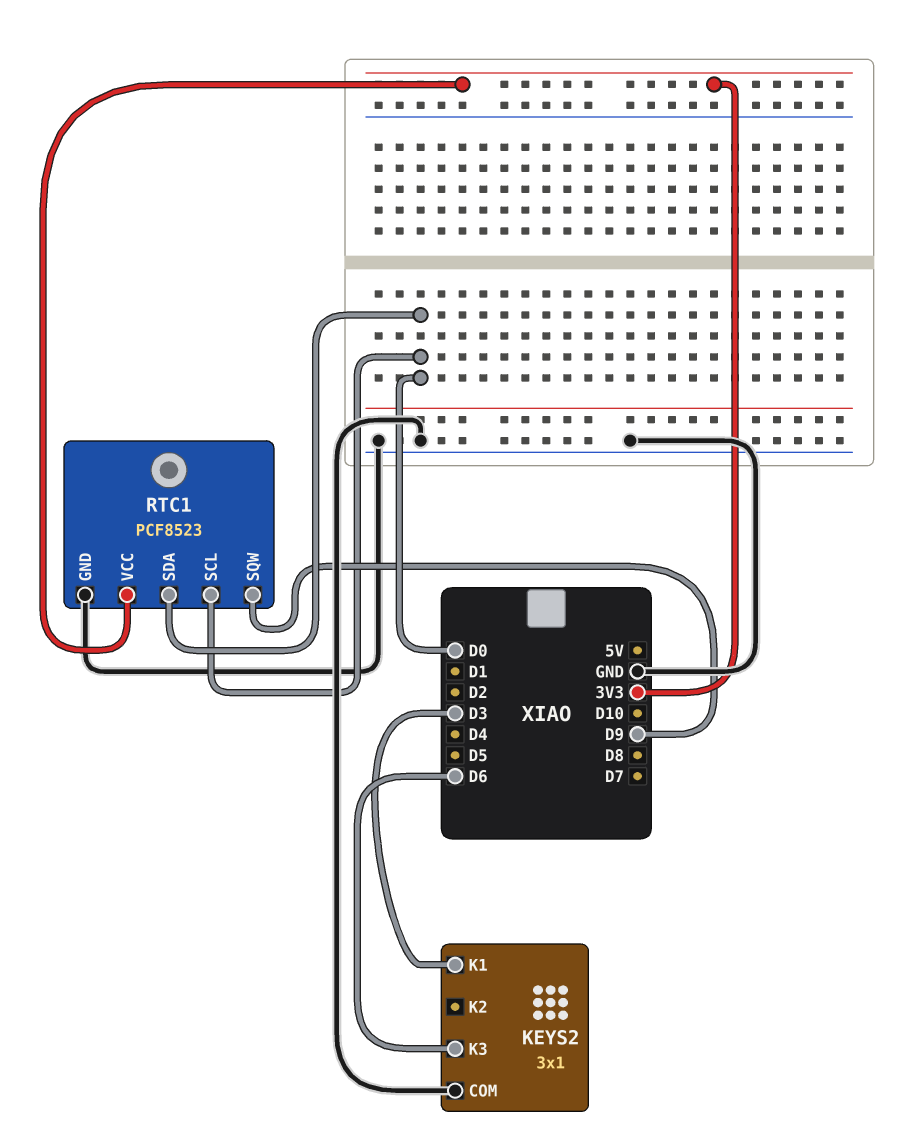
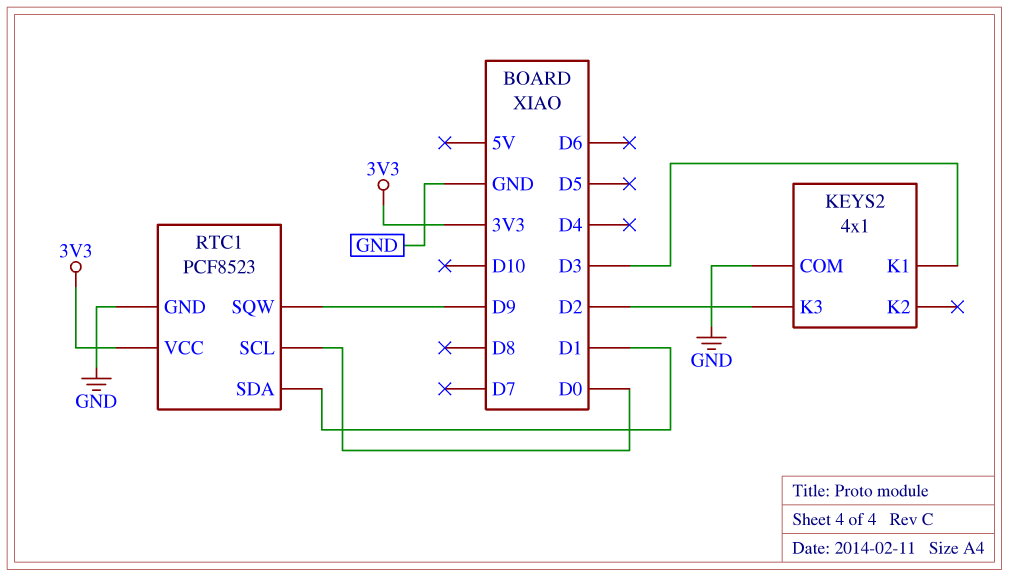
KEYS2: 3x1 -> 4x1
KEYS2 pin K3: D6 -> D2
RTC1 pin SDA: D0 -> D1

